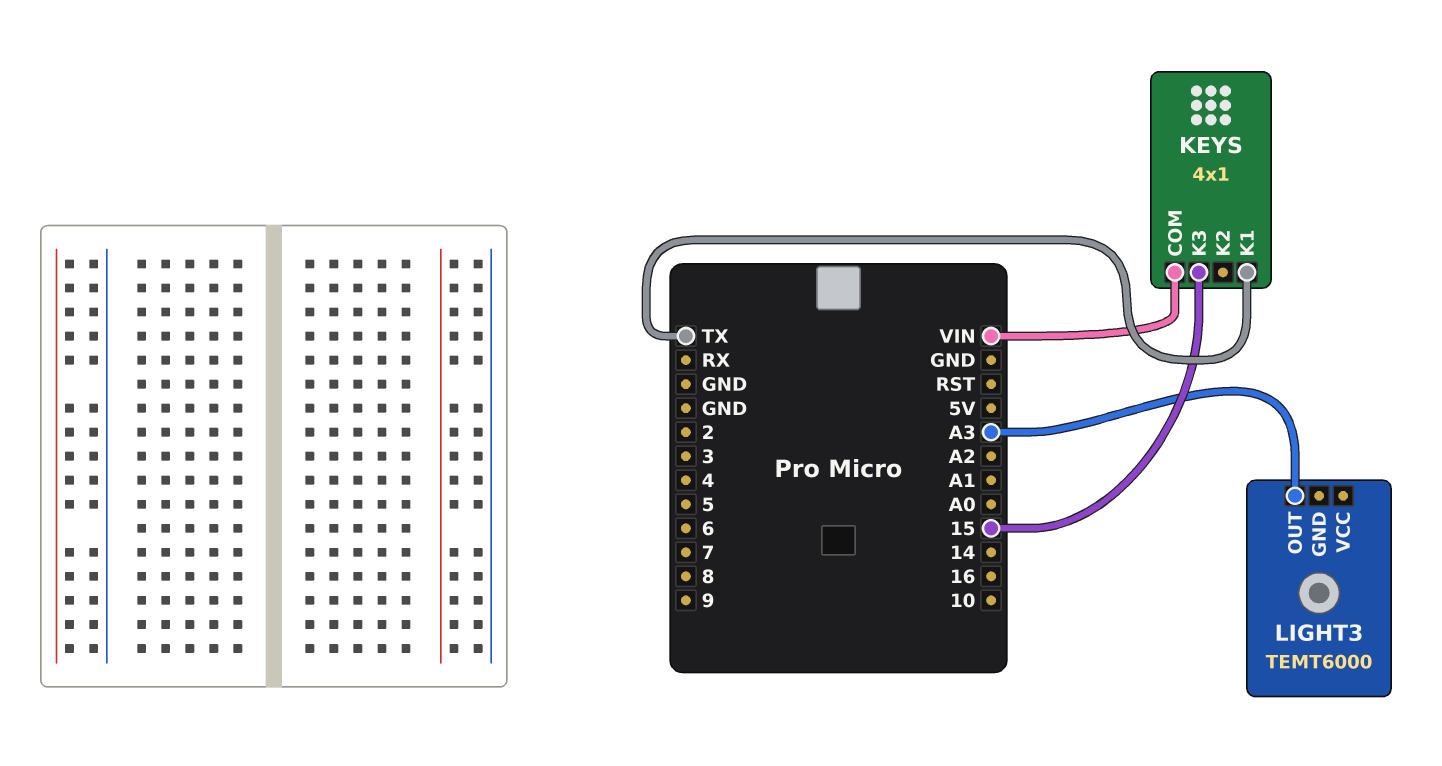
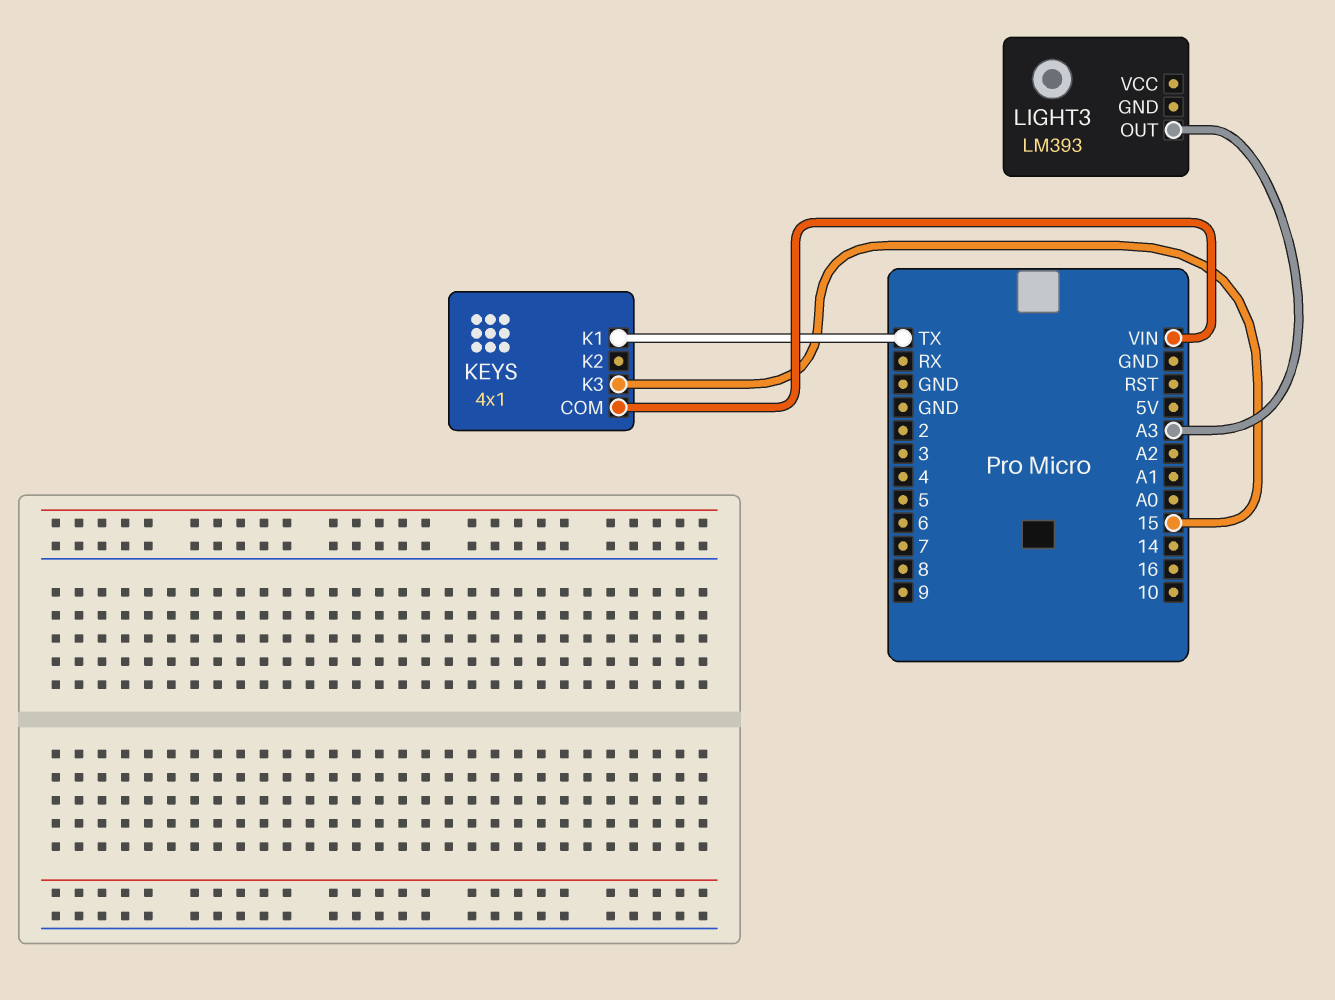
LIGHT3: TEMT6000 -> LM393

